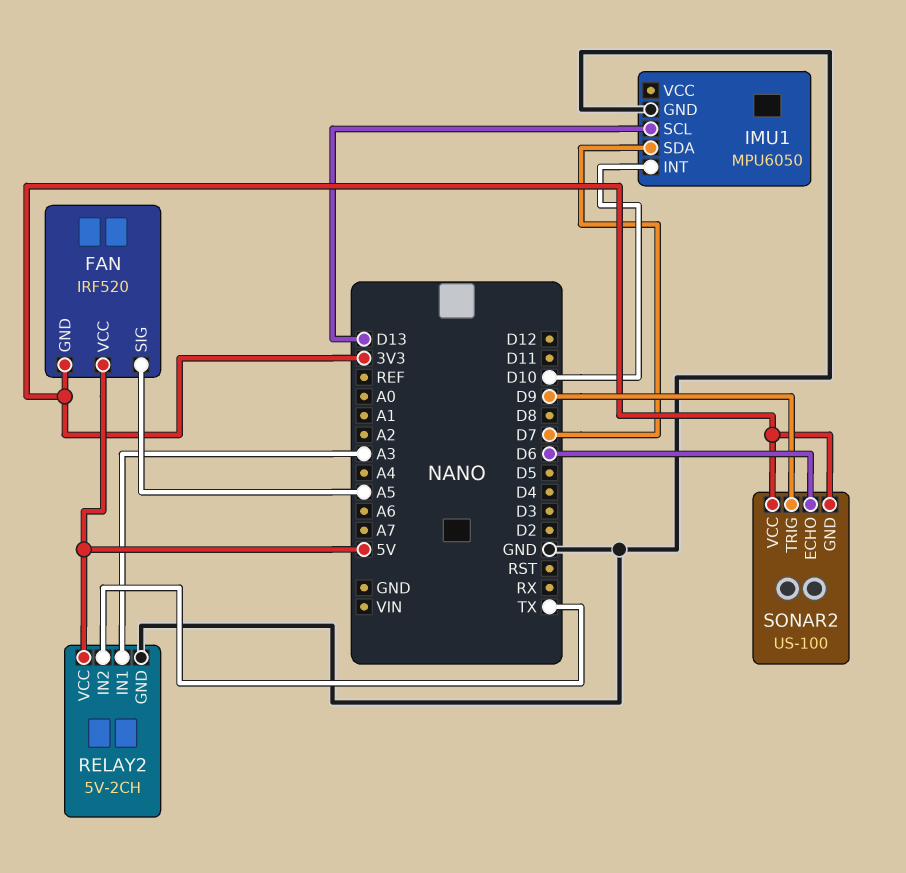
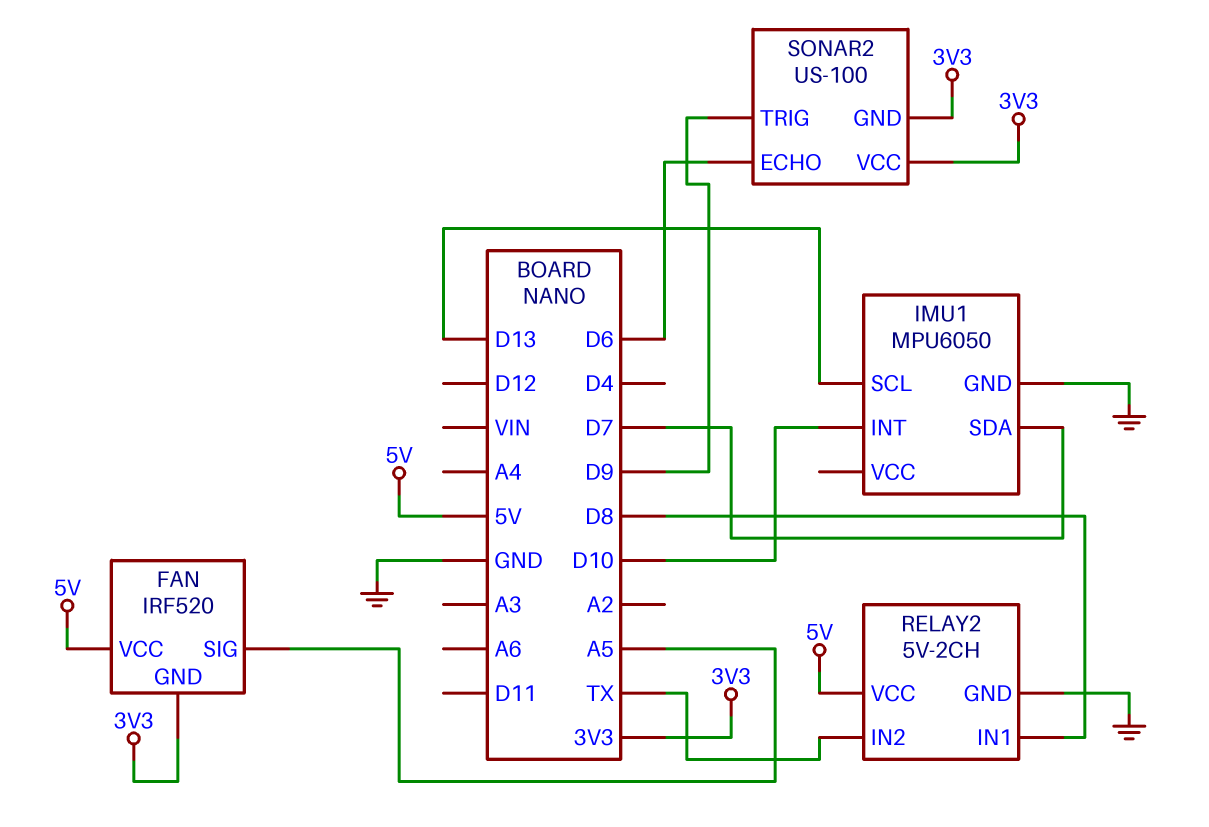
RELAY2 pin IN1: A3 -> D8

